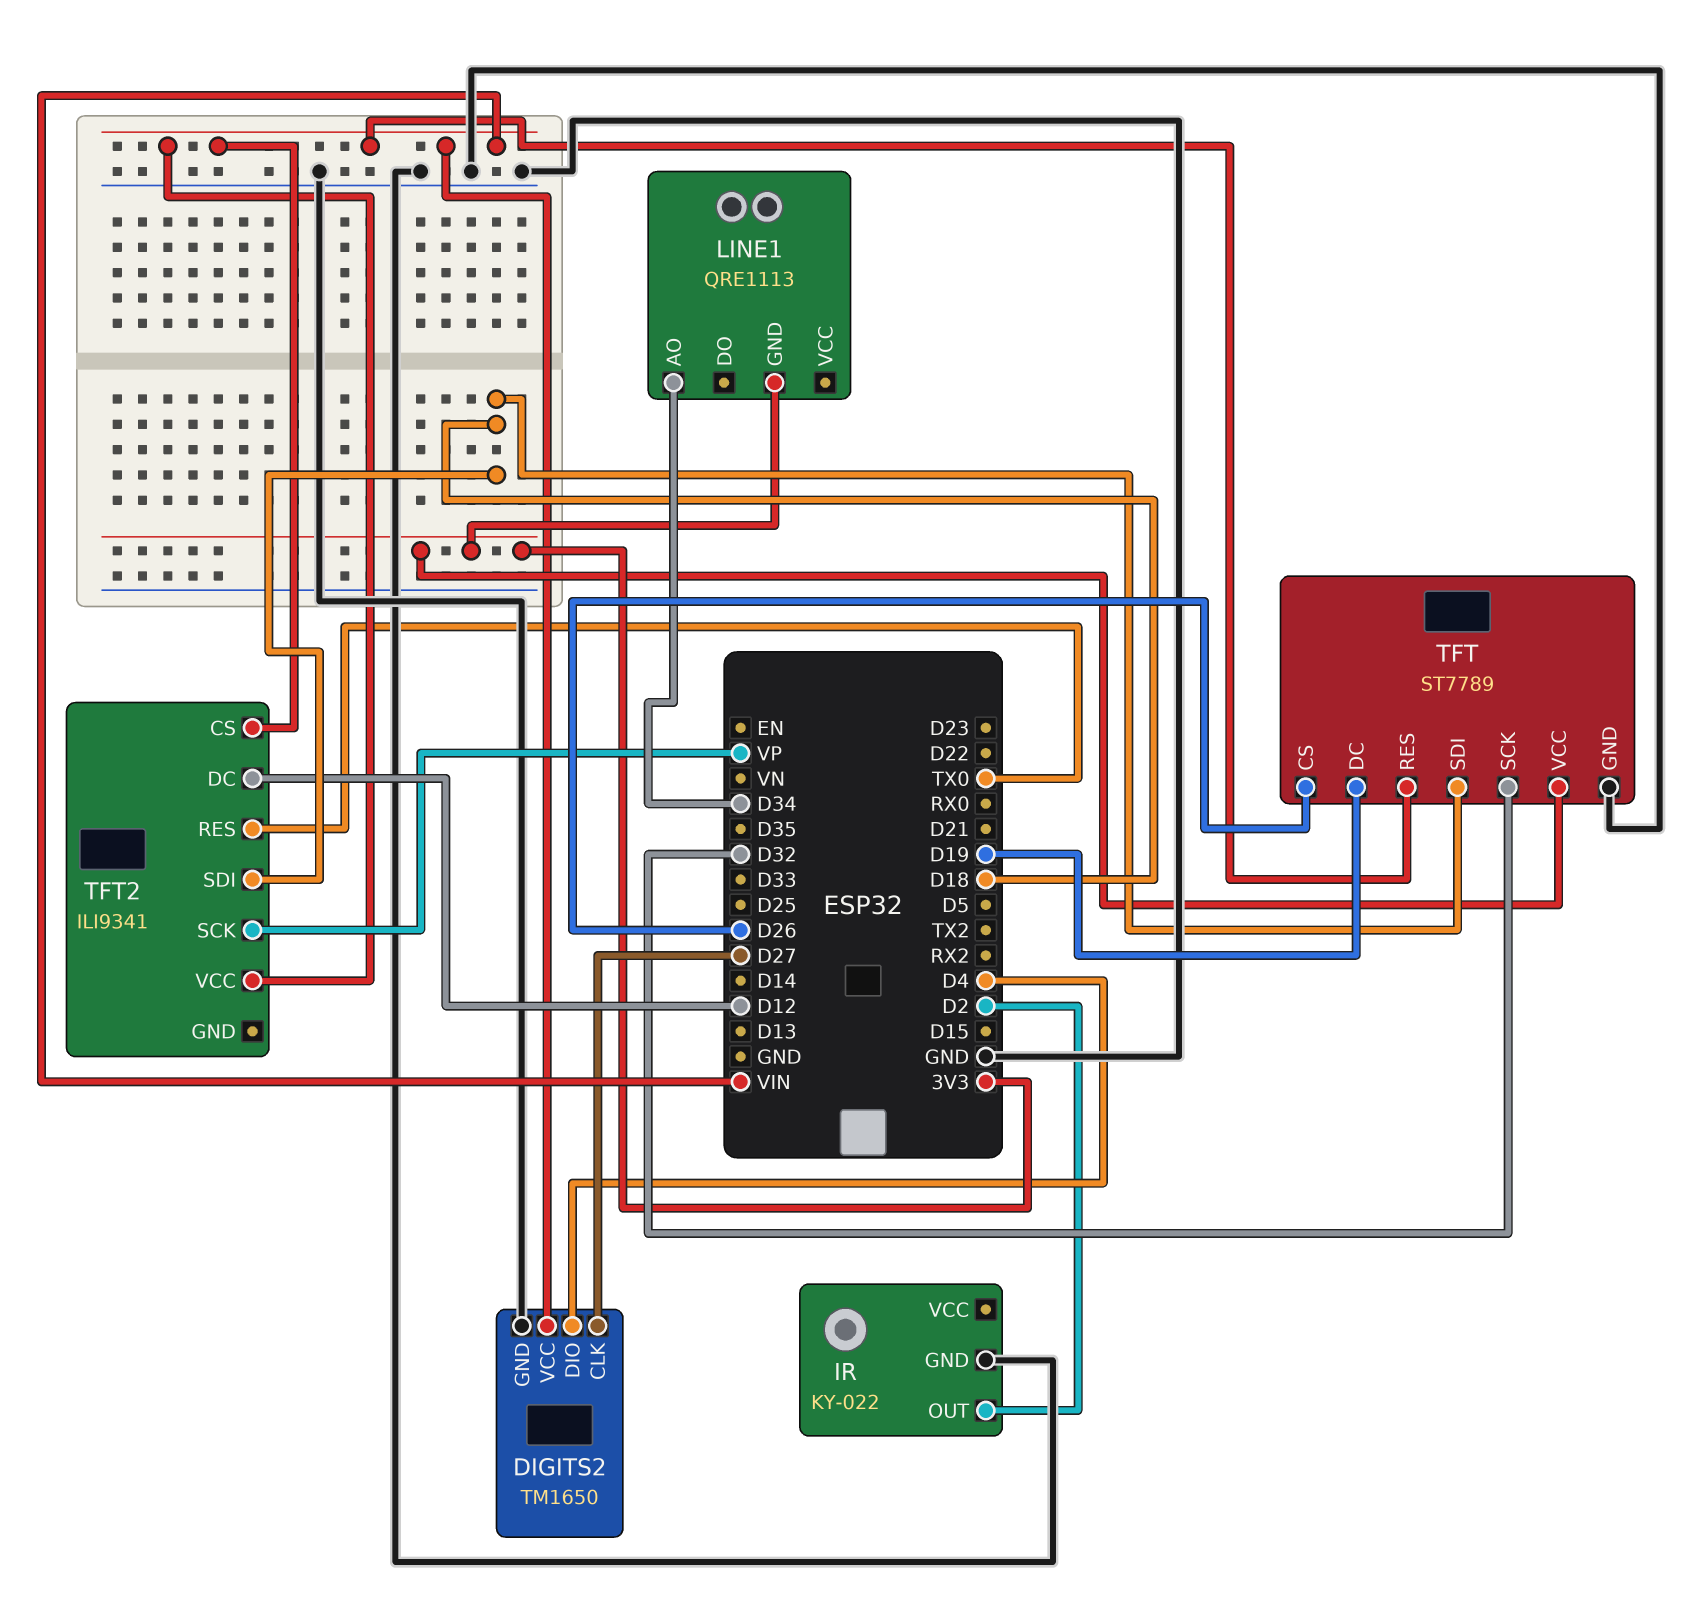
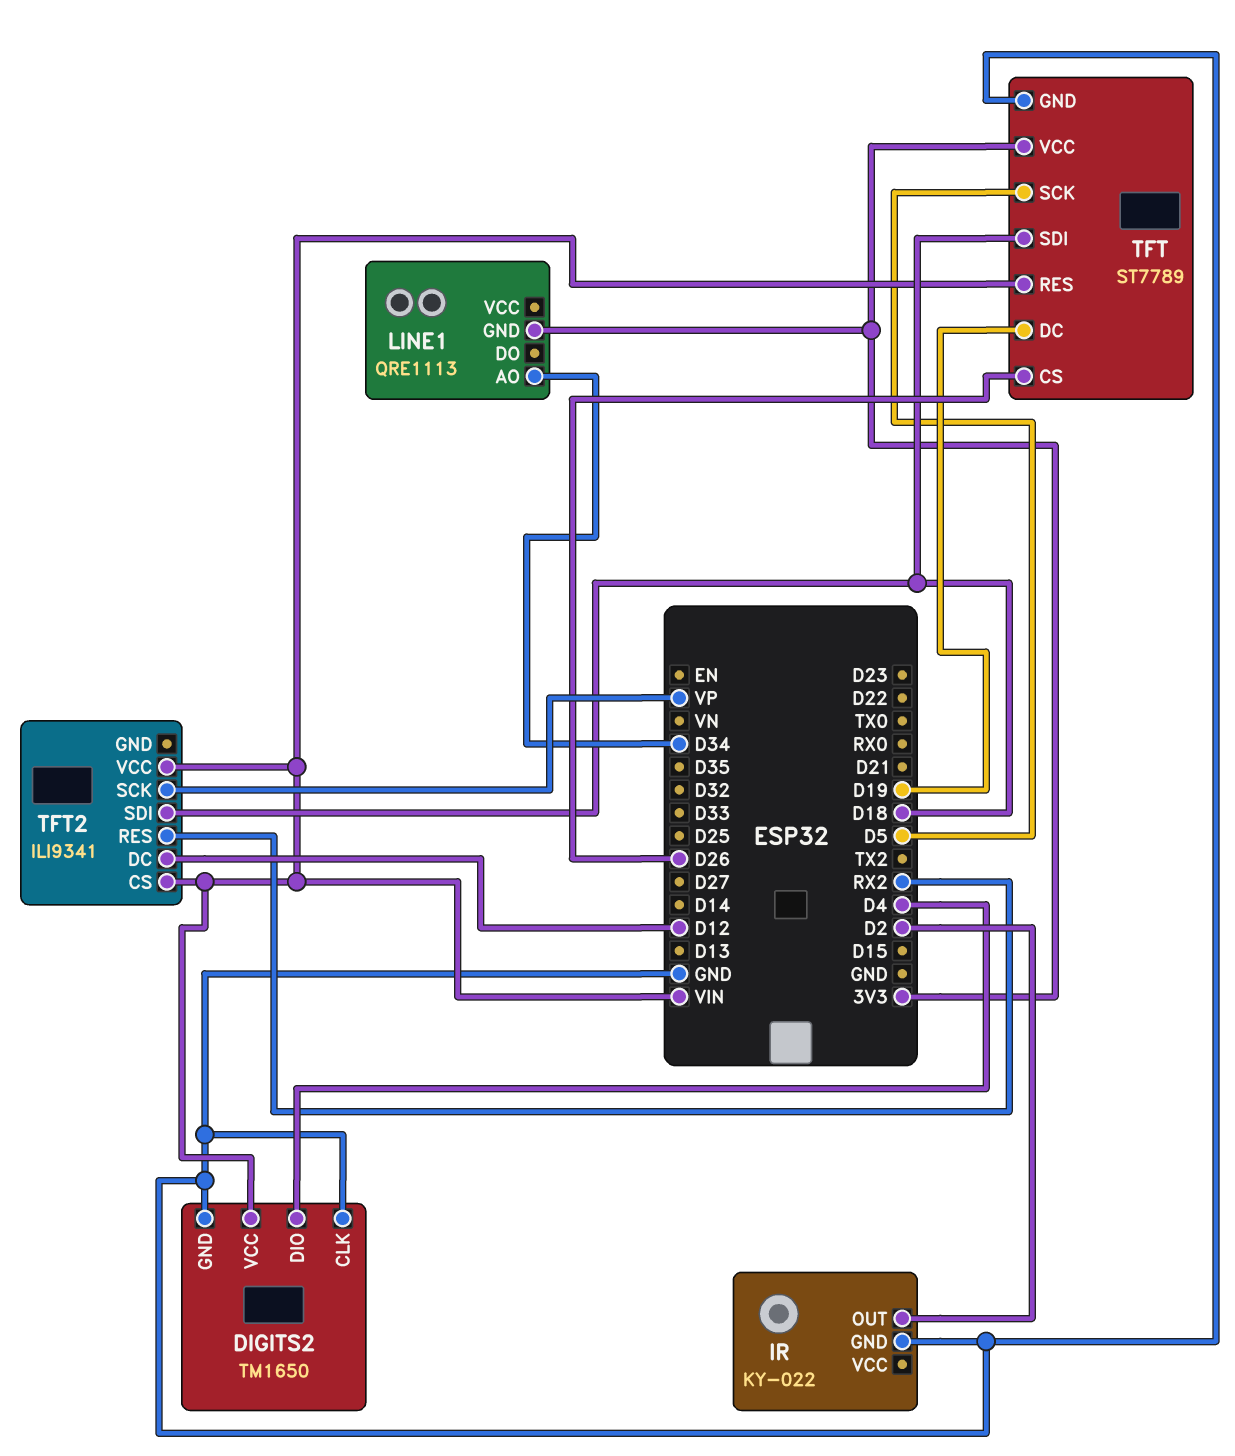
DIGITS2 pin CLK: D27 -> GND
TFT pin SCK: D32 -> D5
TFT2 pin RES: TX0 -> RX2

